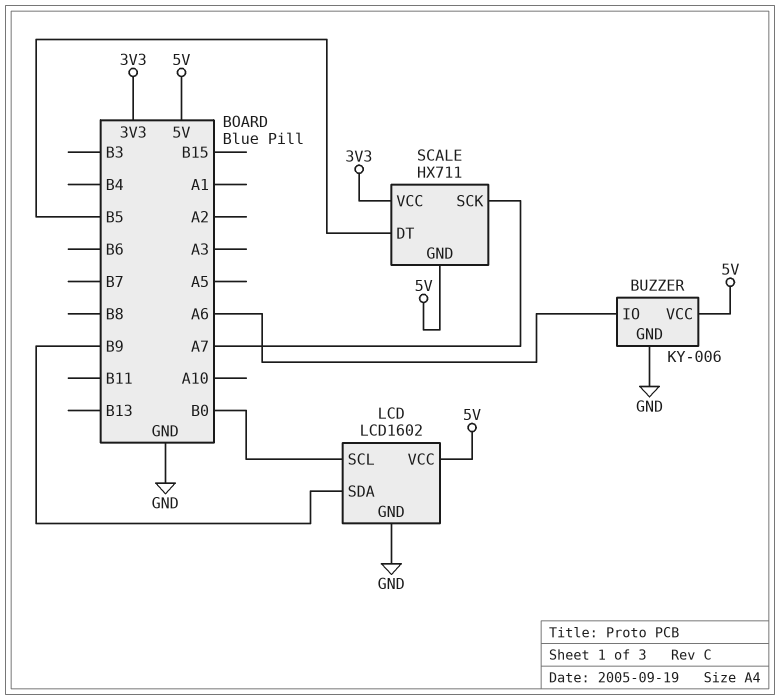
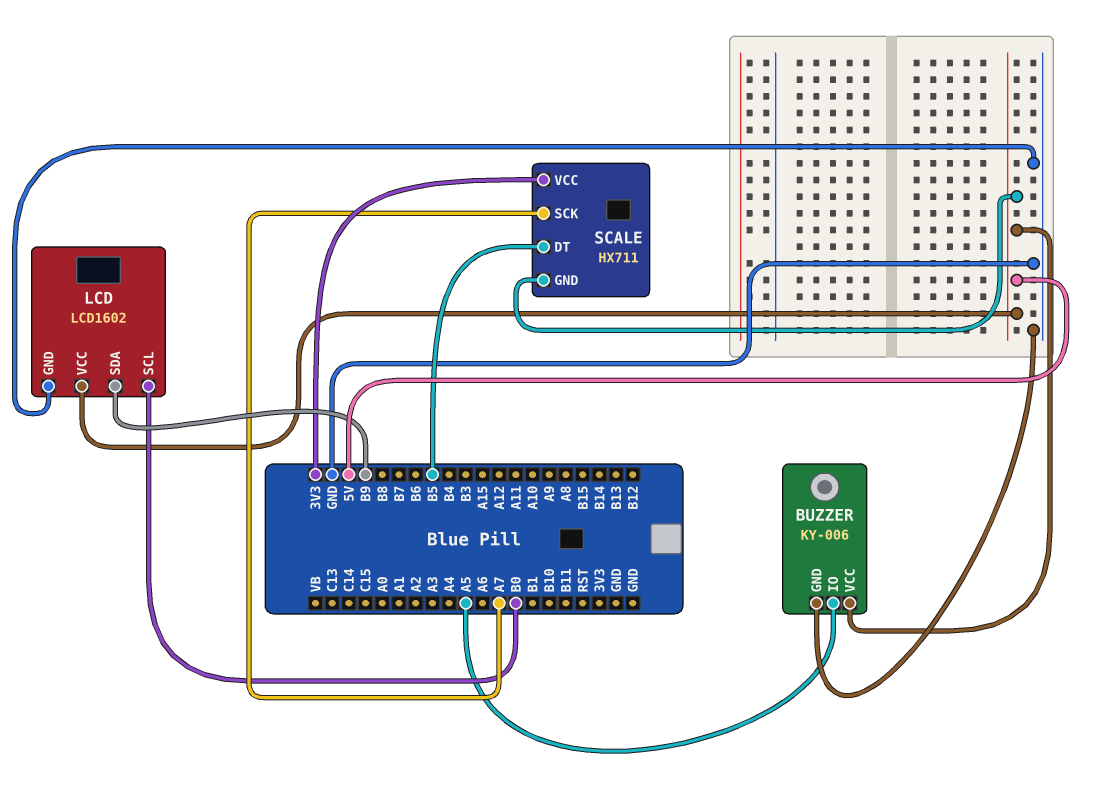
BUZZER pin IO: A6 -> A5

